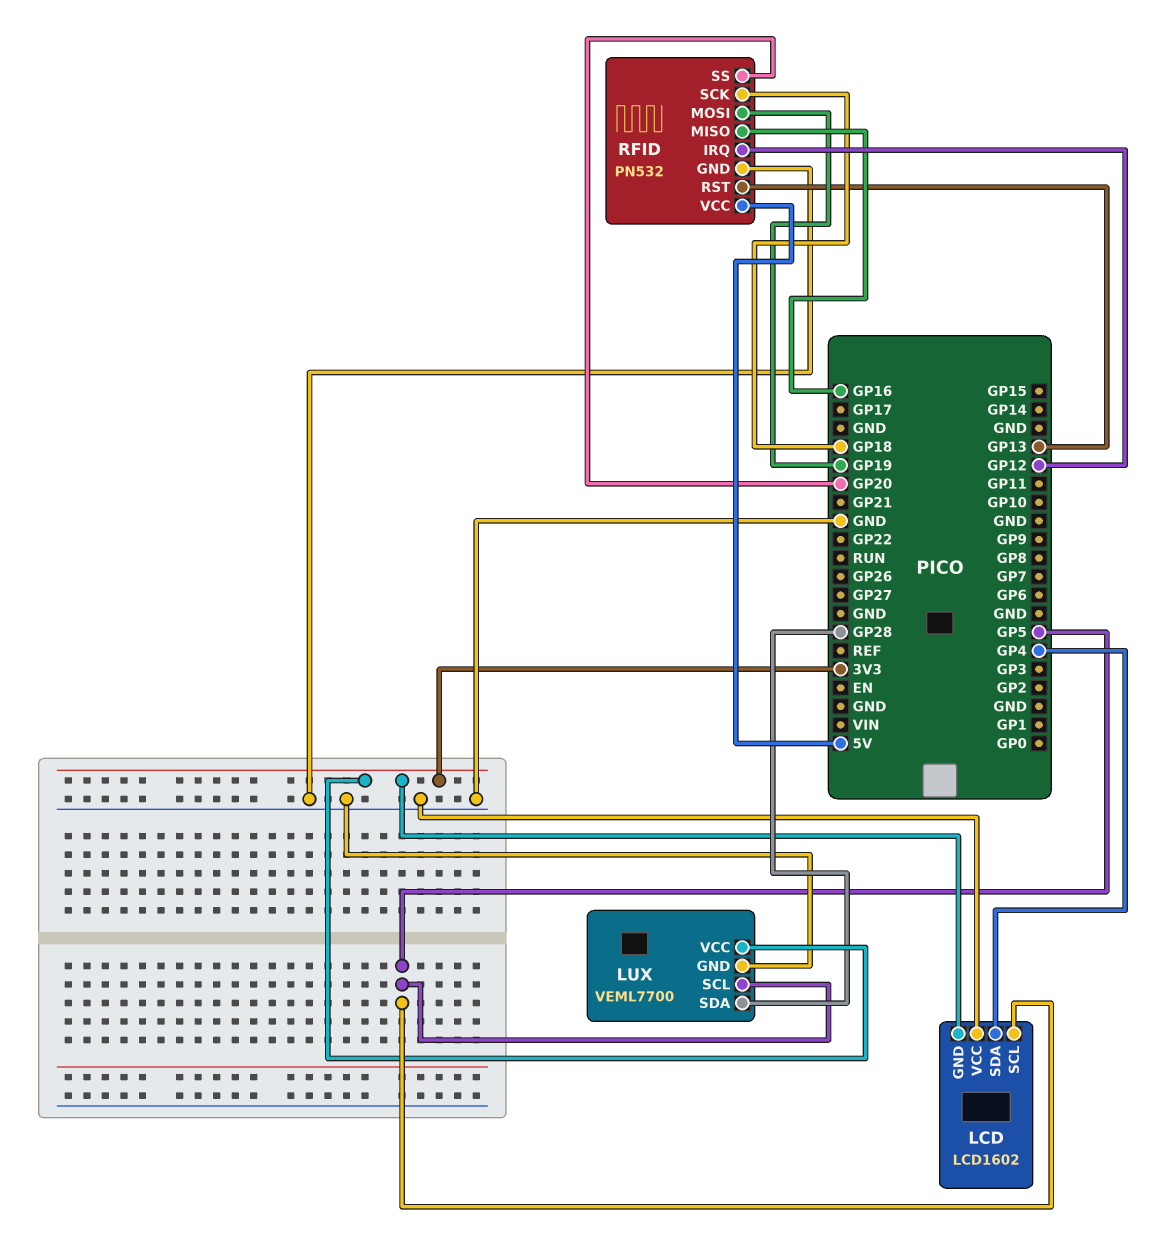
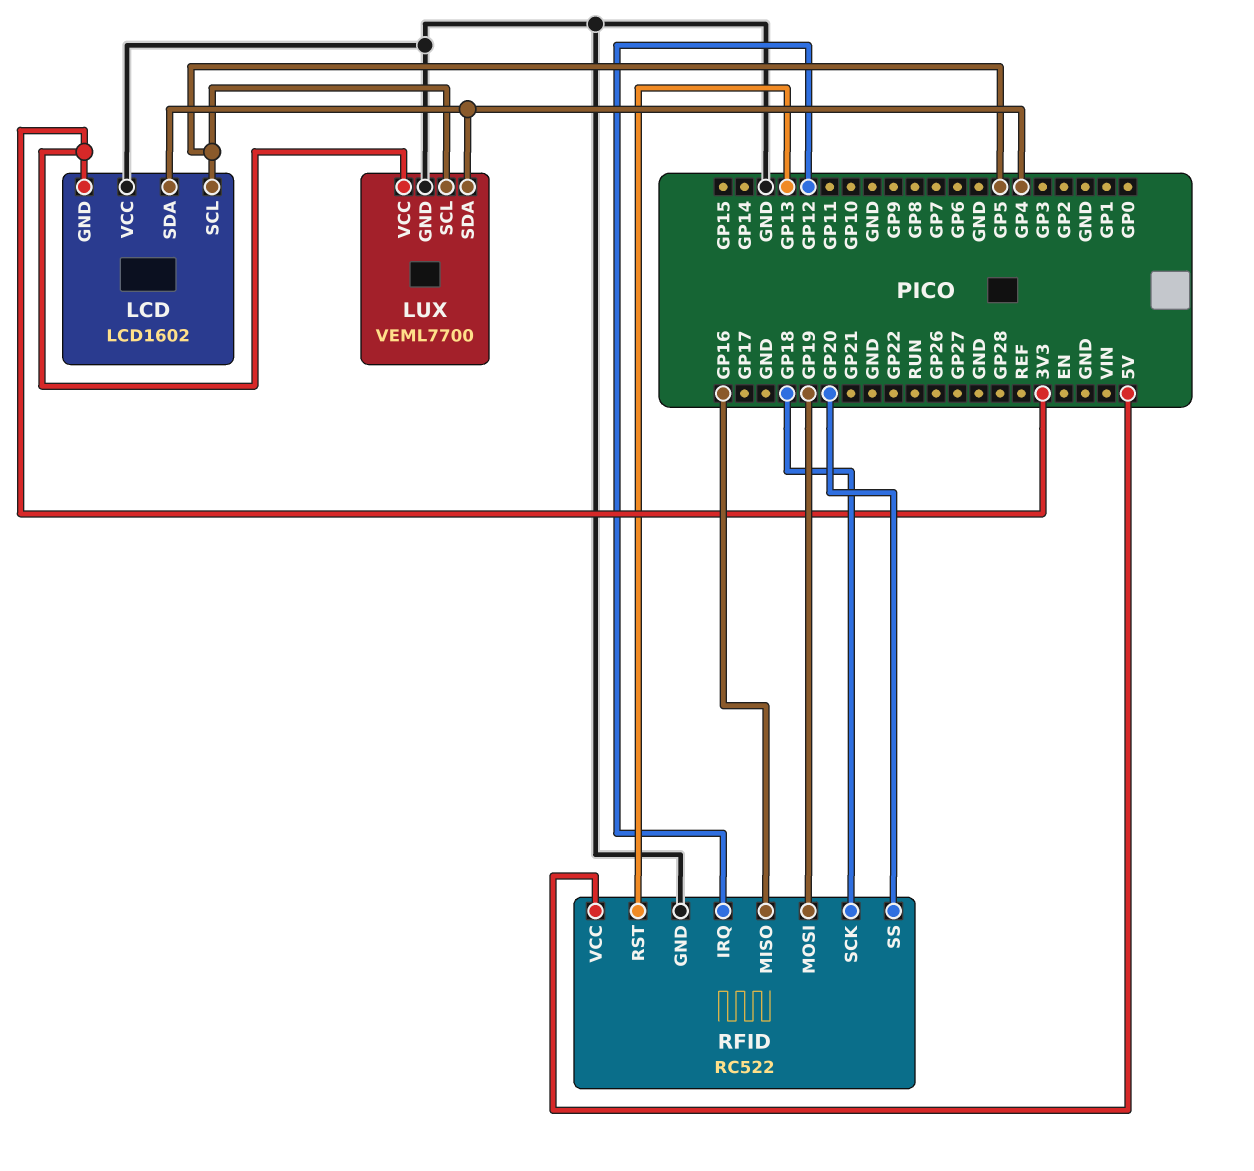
LUX pin SDA: GP28 -> GP4
RFID: PN532 -> RC522

